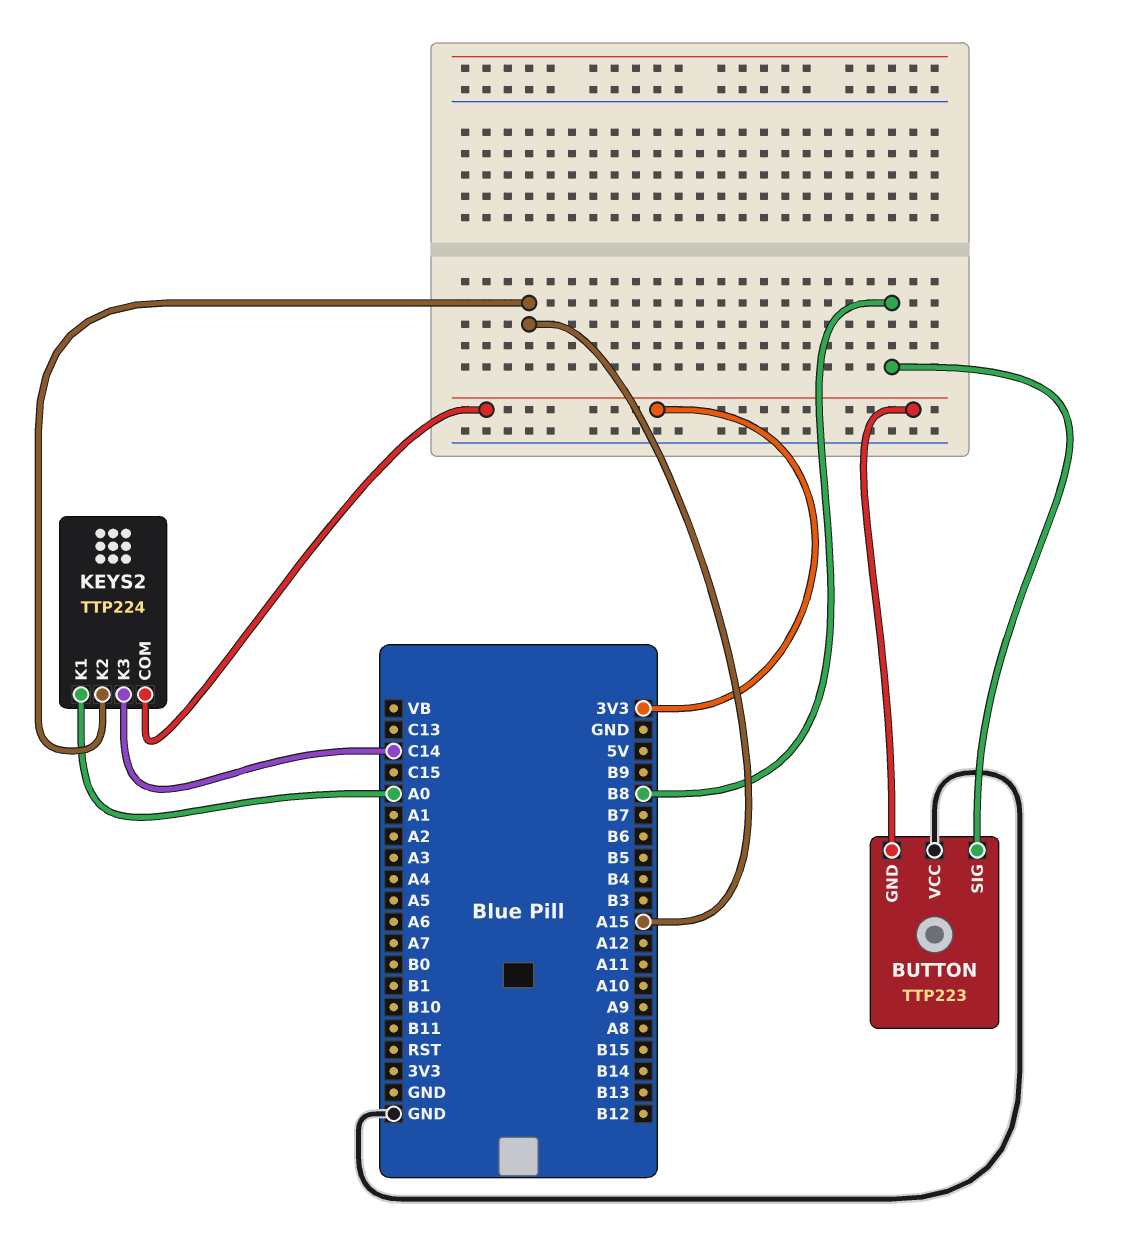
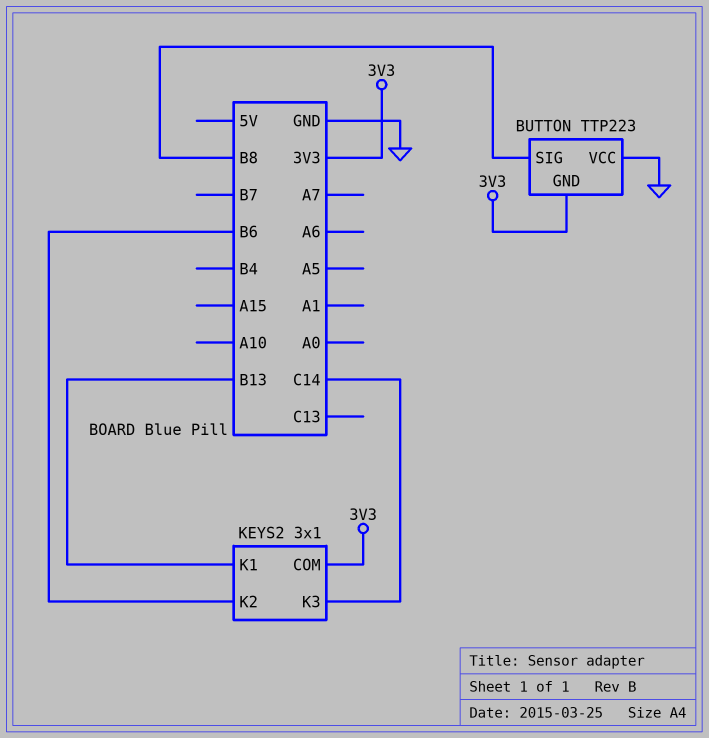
KEYS2: TTP224 -> 3x1
KEYS2 pin K1: A0 -> B13
KEYS2 pin K2: A15 -> B6

